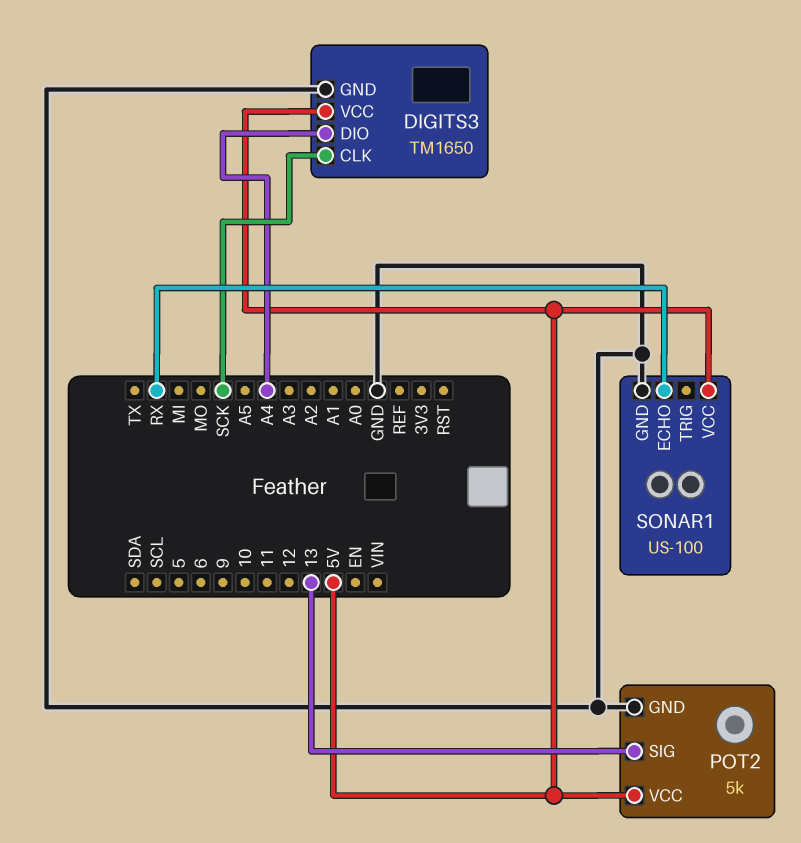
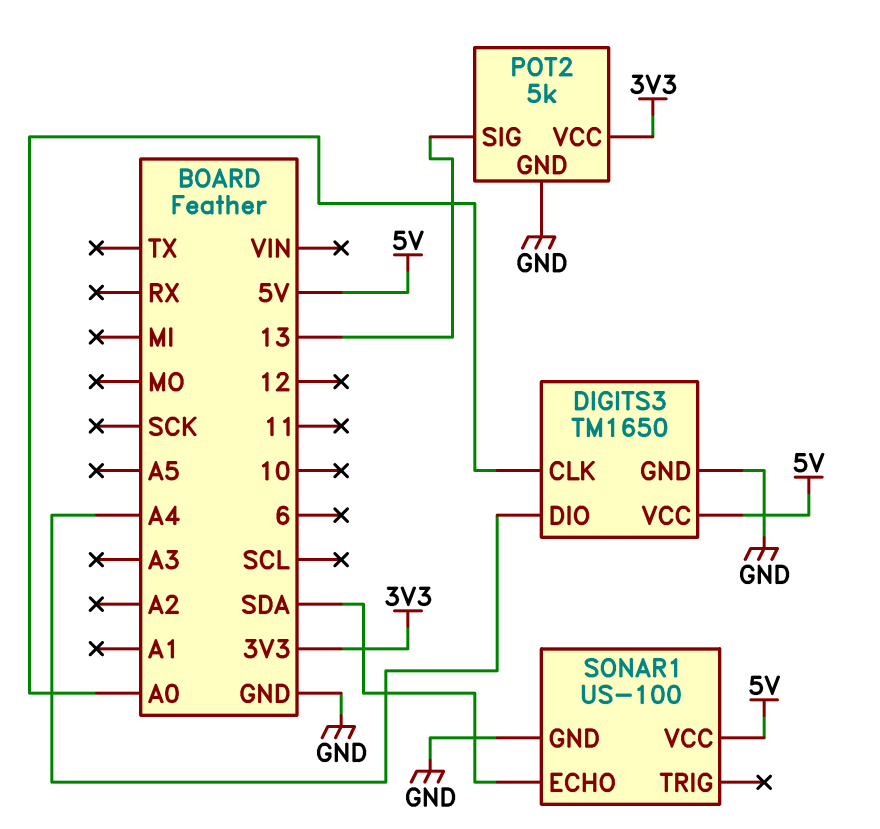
DIGITS3 pin CLK: SCK -> A0
POT2 pin VCC: 5V -> 3V3
SONAR1 pin ECHO: RX -> SDA

